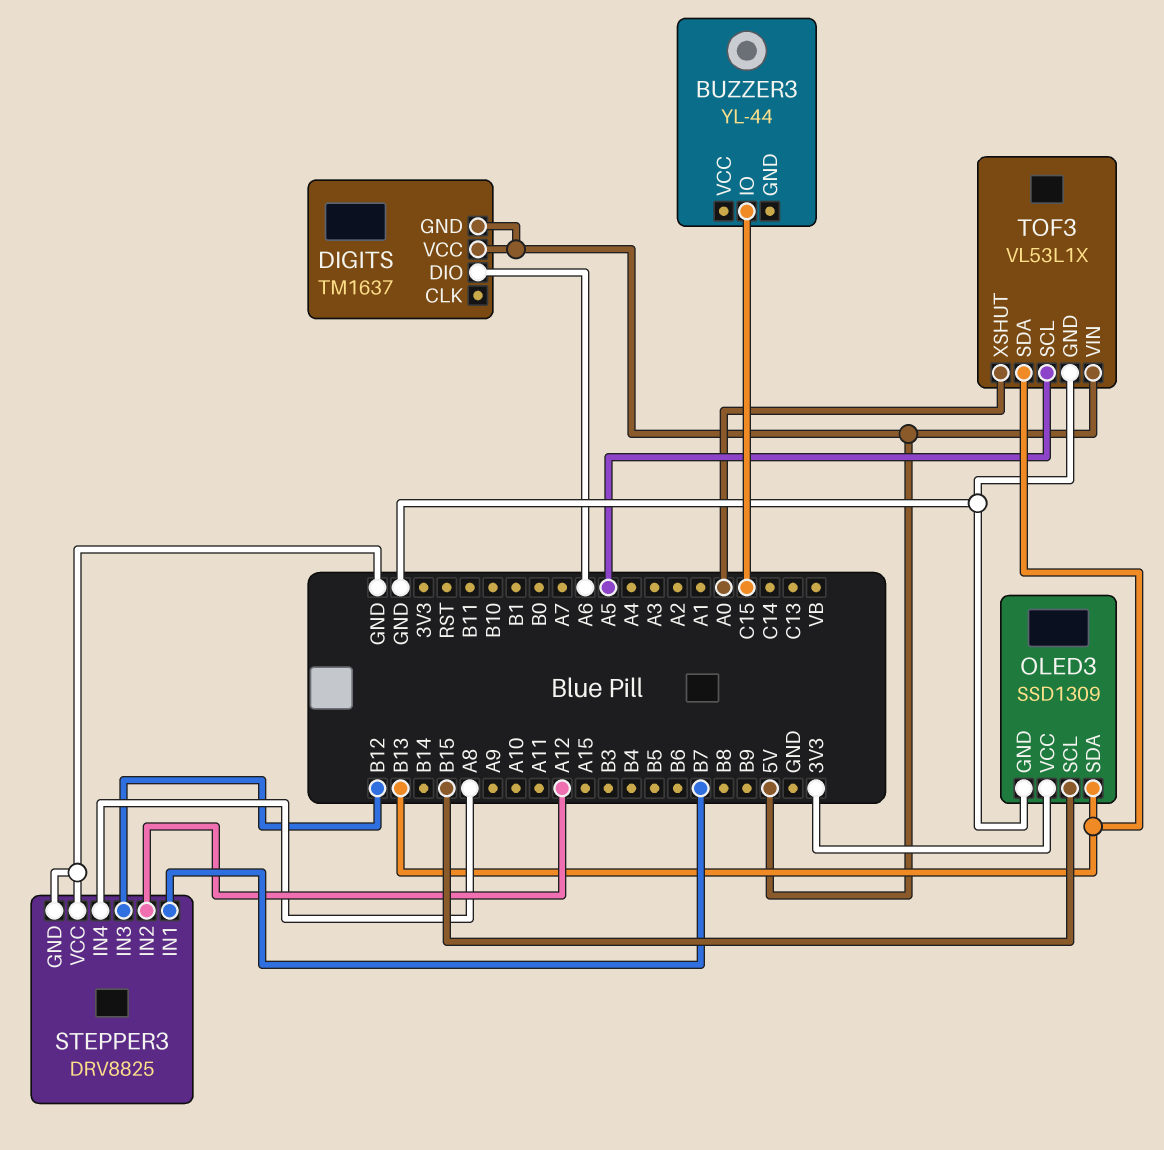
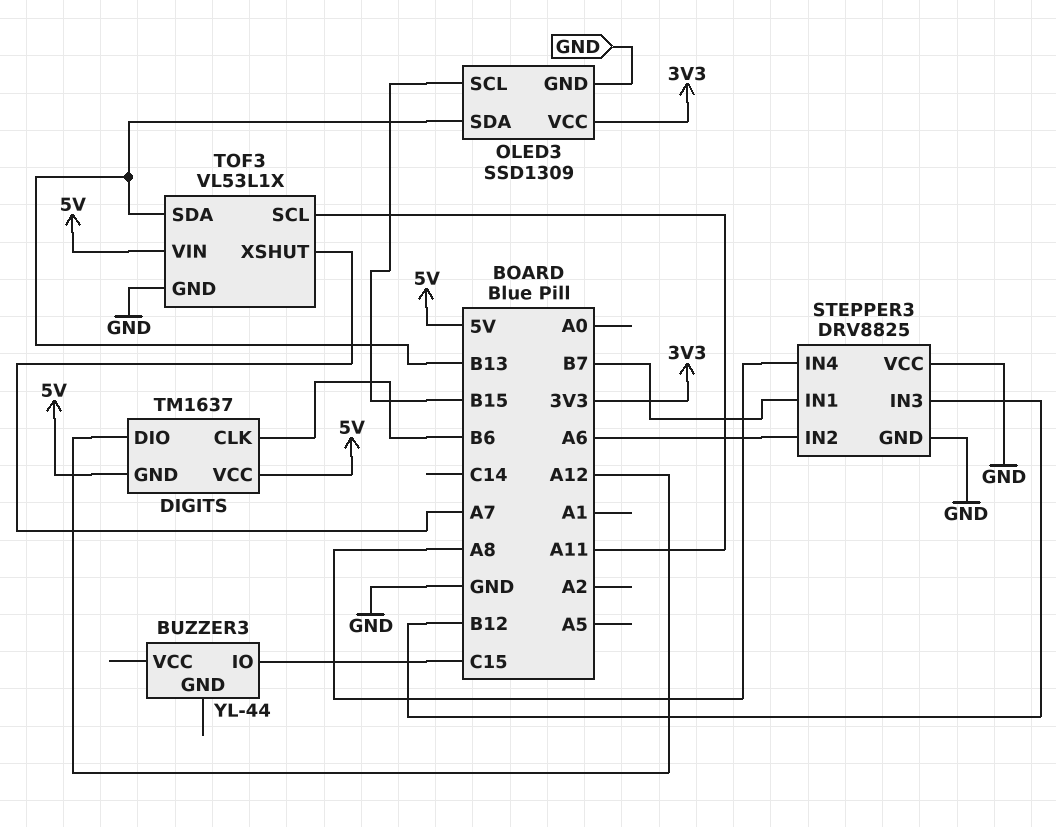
DIGITS pin CLK: none -> B6
DIGITS pin DIO: A6 -> A12
STEPPER3 pin IN2: A12 -> A6
TOF3 pin SCL: A5 -> A11
TOF3 pin XSHUT: A0 -> A7

